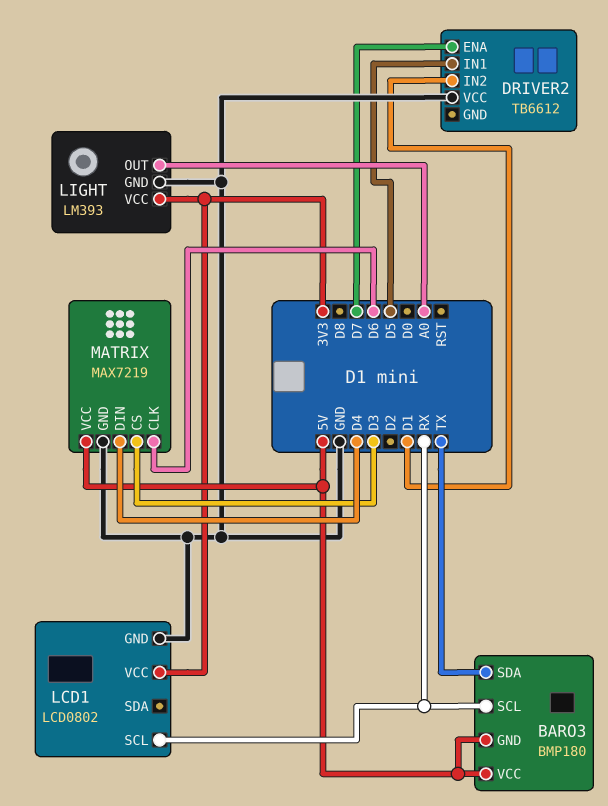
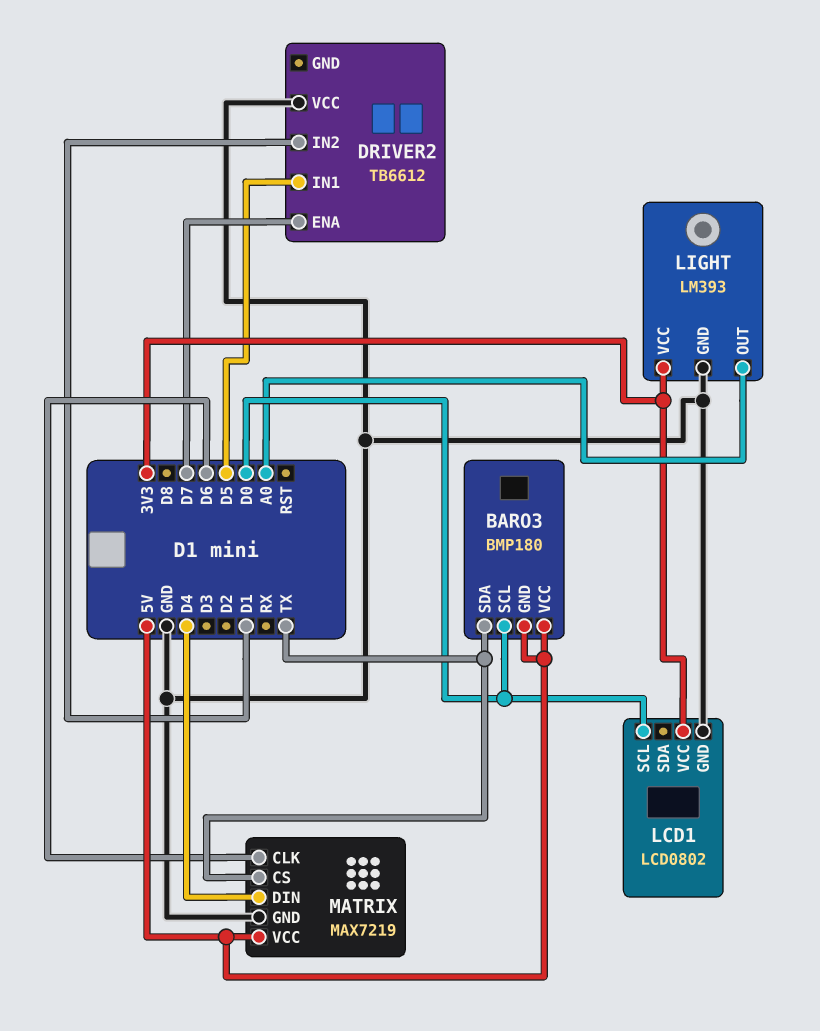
BARO3 pin SCL: RX -> D0
LCD1 pin SCL: RX -> D0
MATRIX pin CS: D3 -> TX

